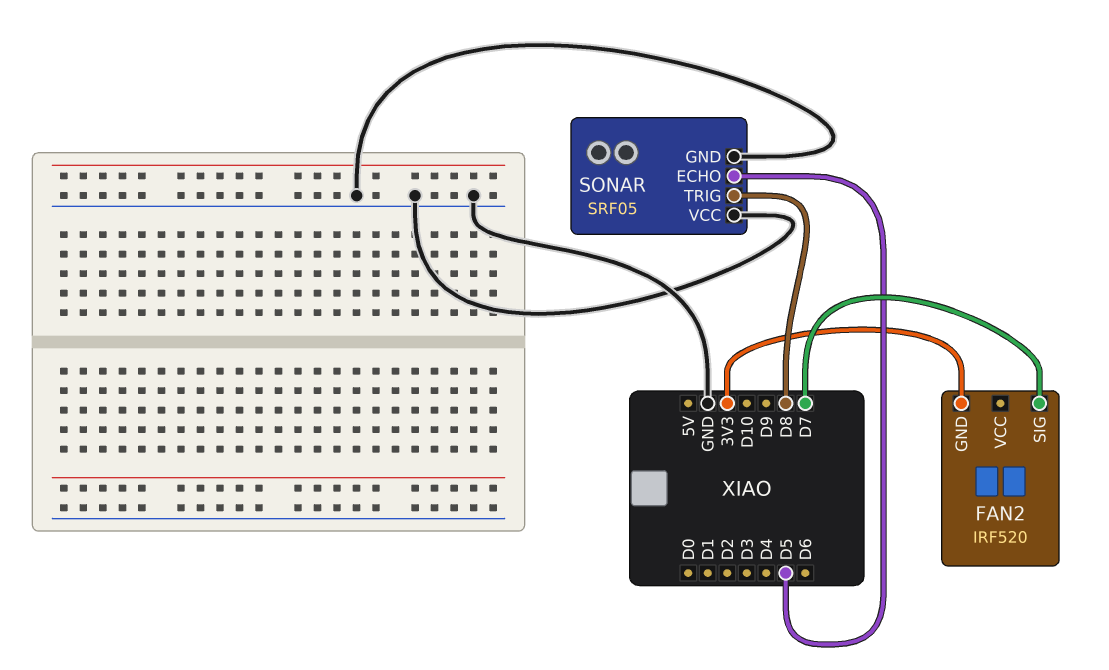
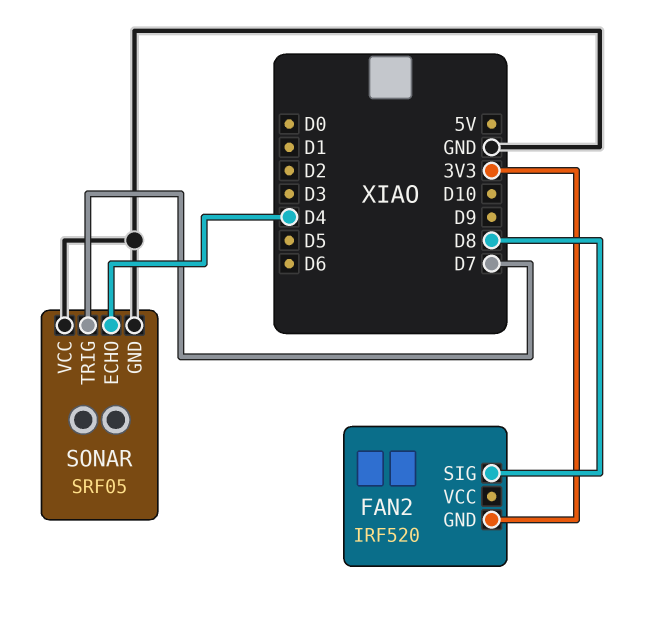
FAN2 pin SIG: D7 -> D8
SONAR pin ECHO: D5 -> D4
SONAR pin TRIG: D8 -> D7

